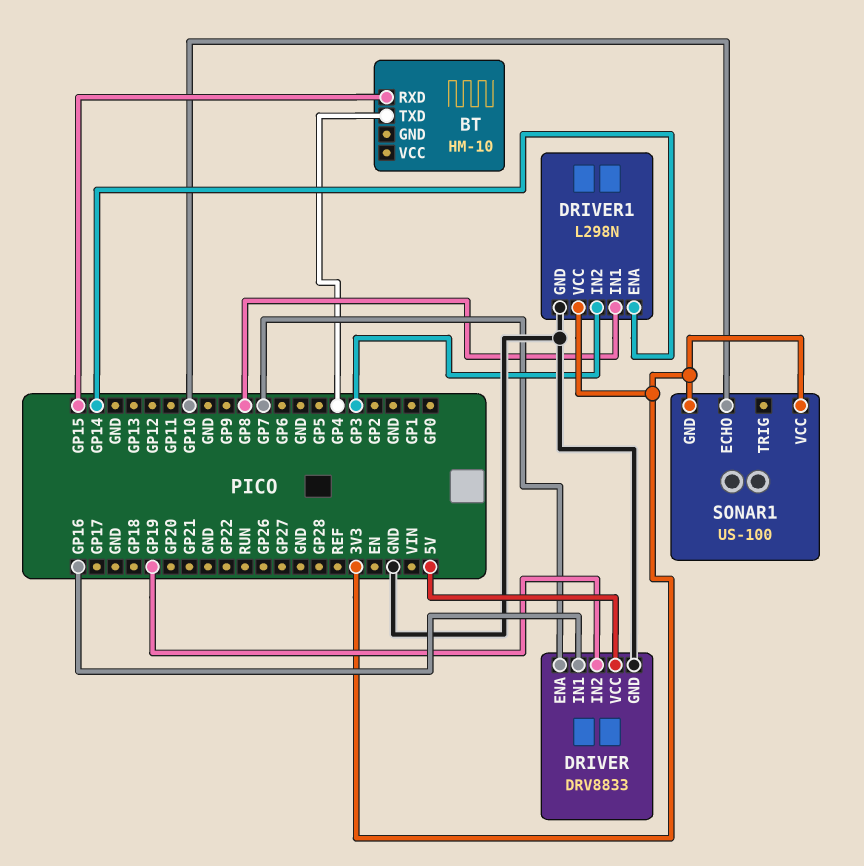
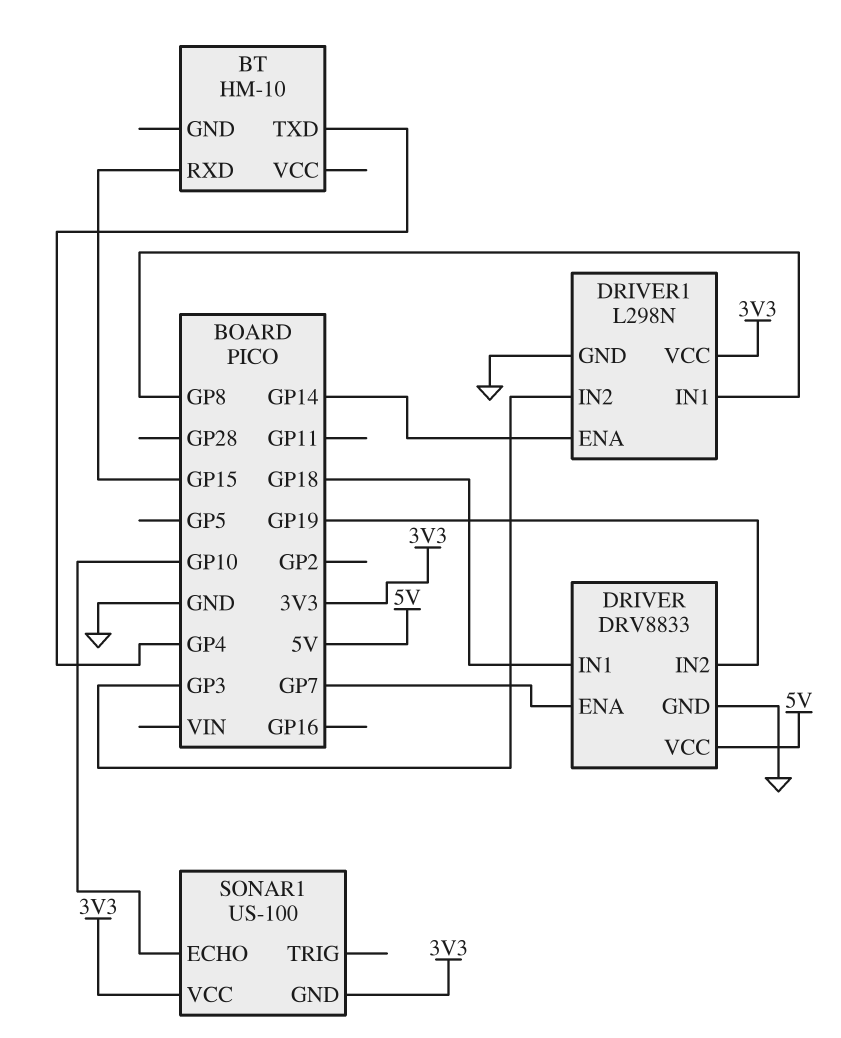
DRIVER pin IN1: GP16 -> GP18

